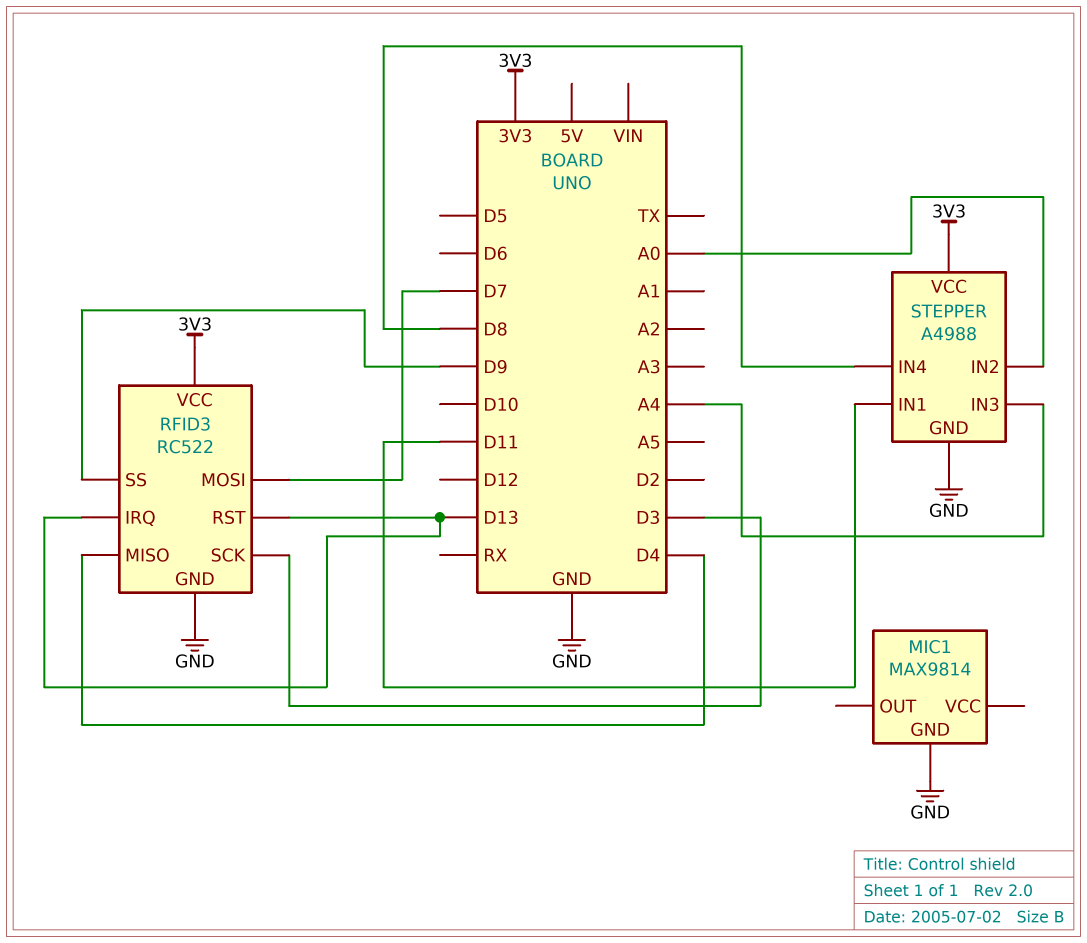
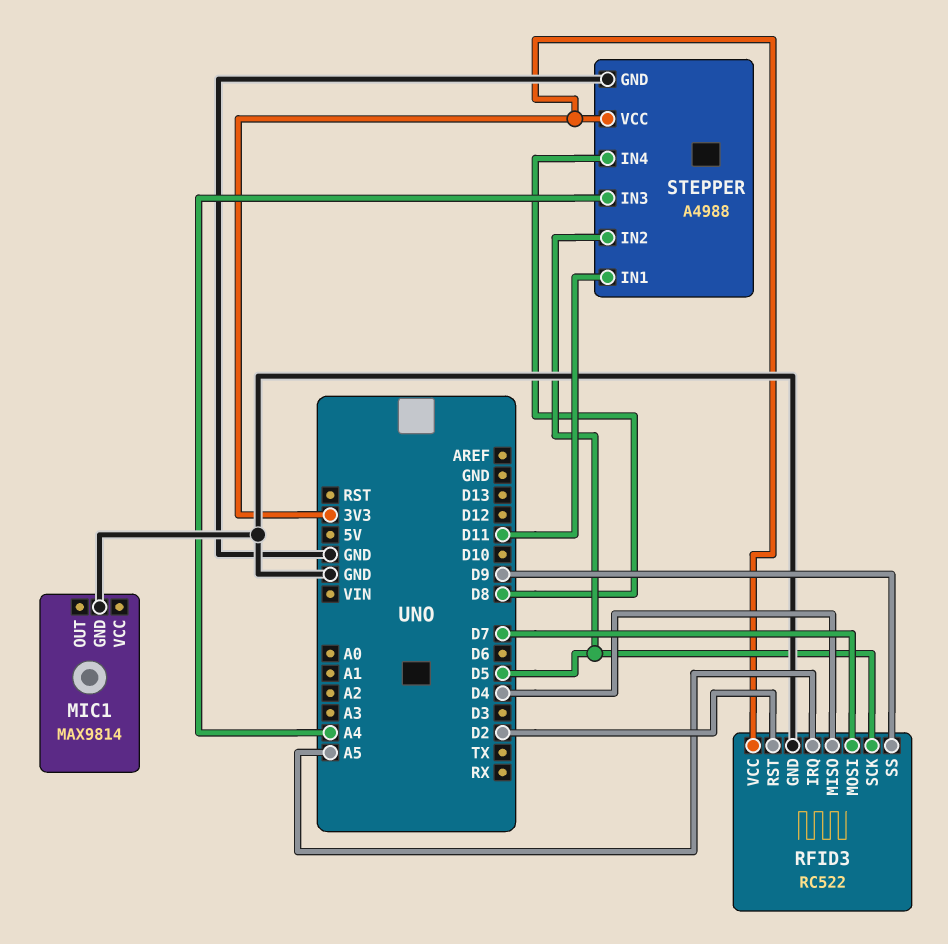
RFID3 pin IRQ: D13 -> A5
RFID3 pin RST: D13 -> D2
RFID3 pin SCK: D3 -> D5
STEPPER pin IN2: A0 -> D5

